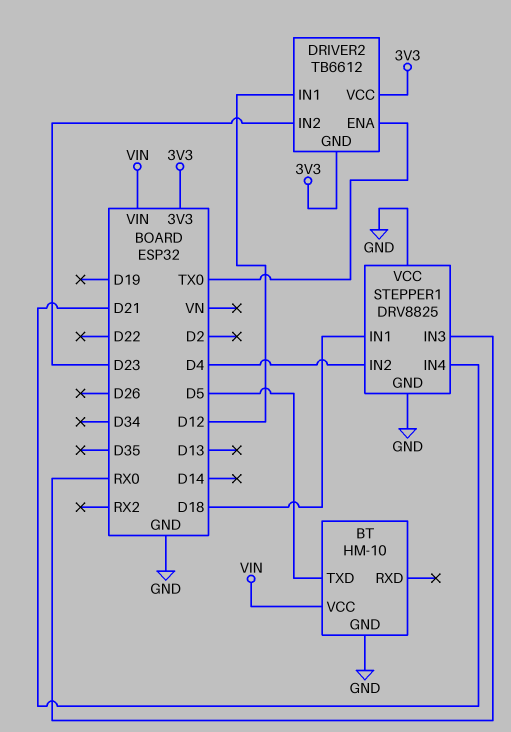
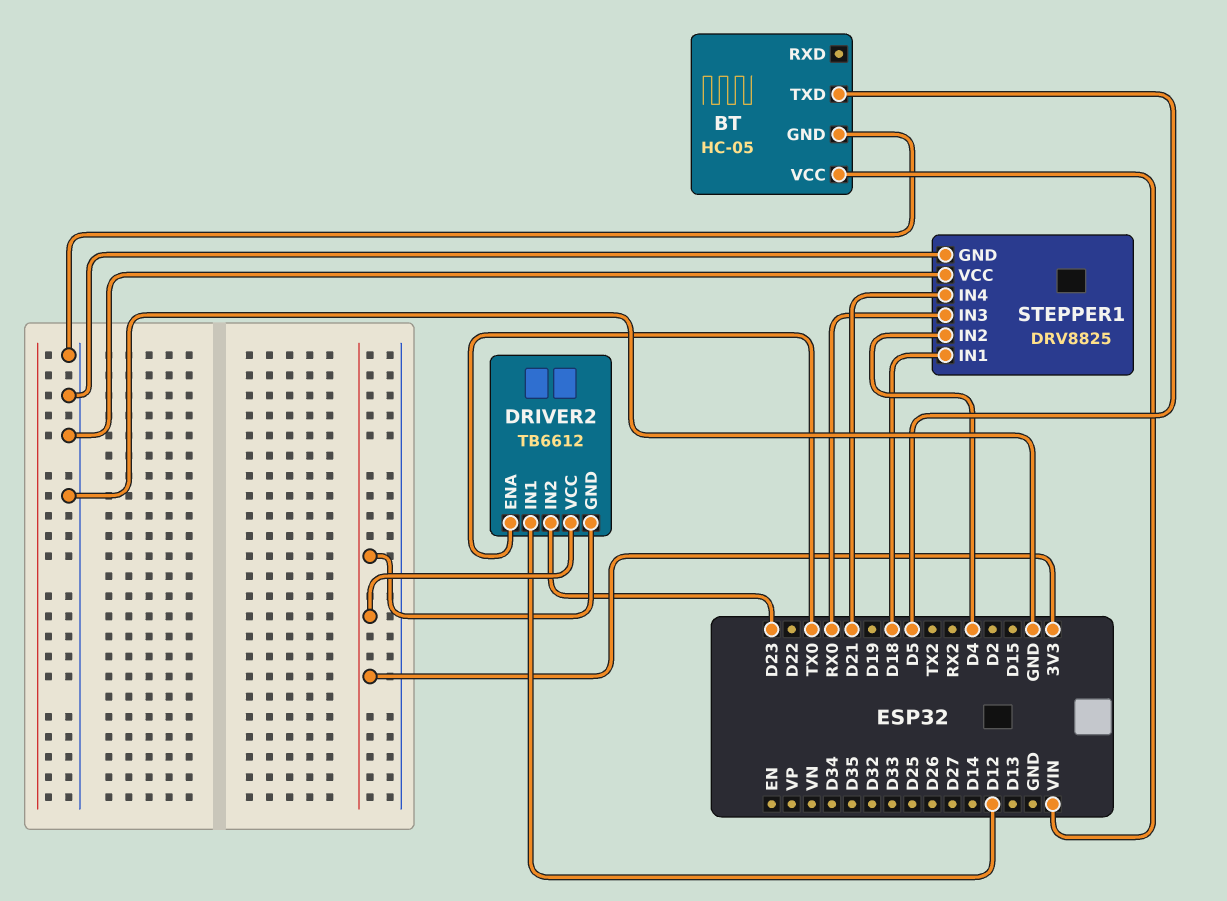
BT: HM-10 -> HC-05

